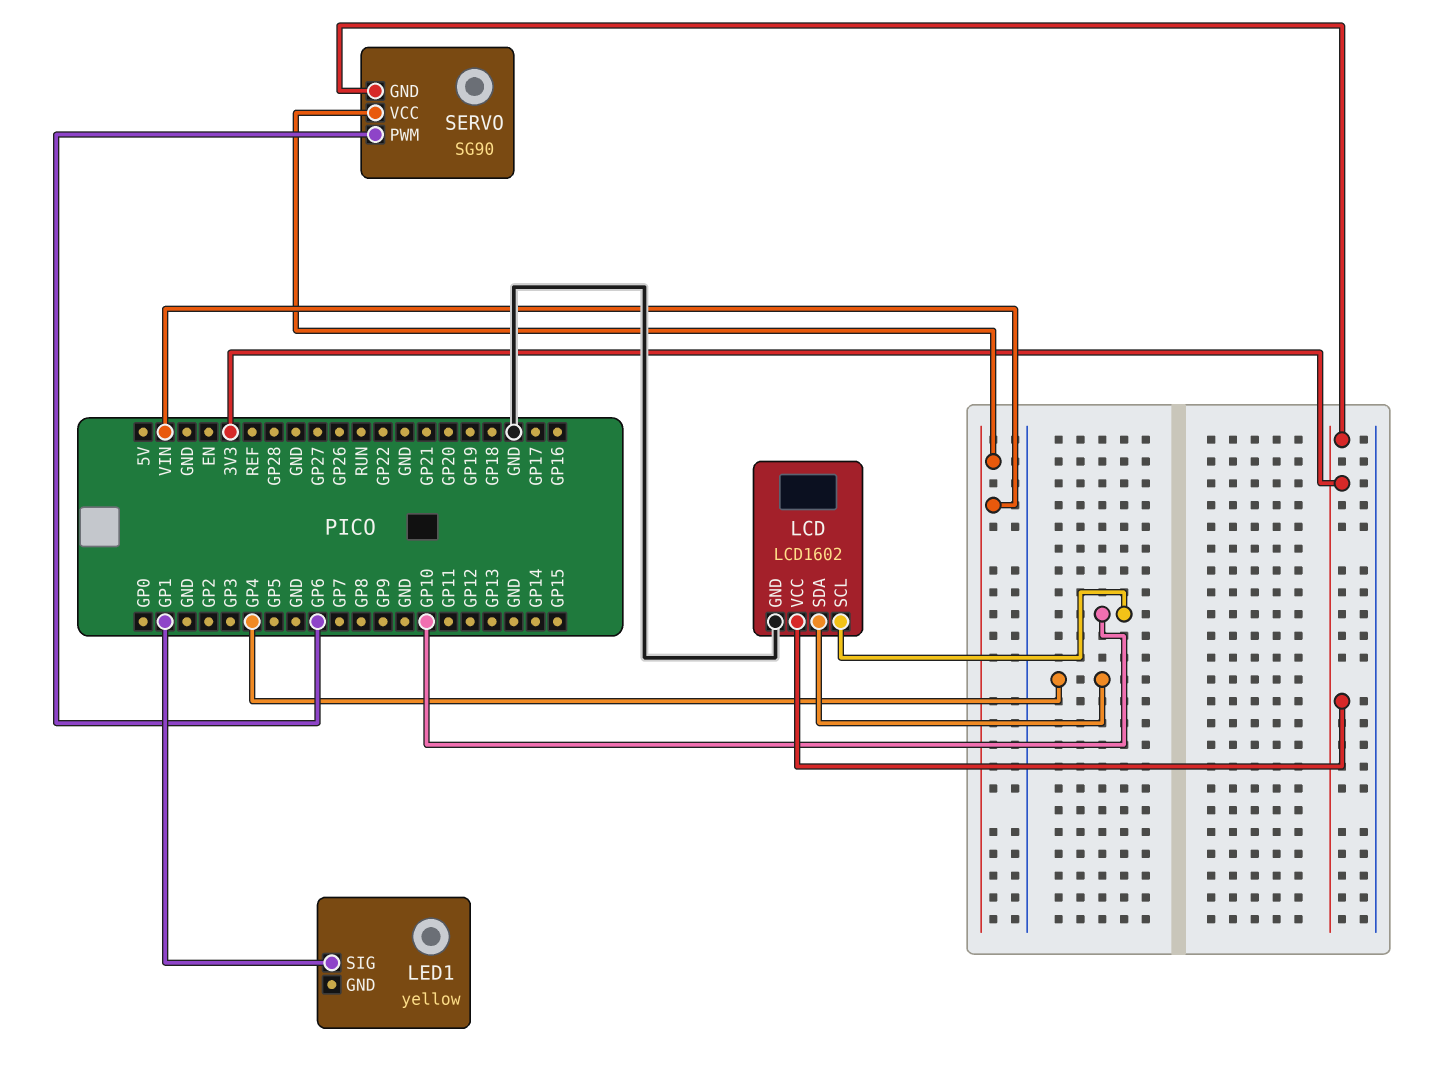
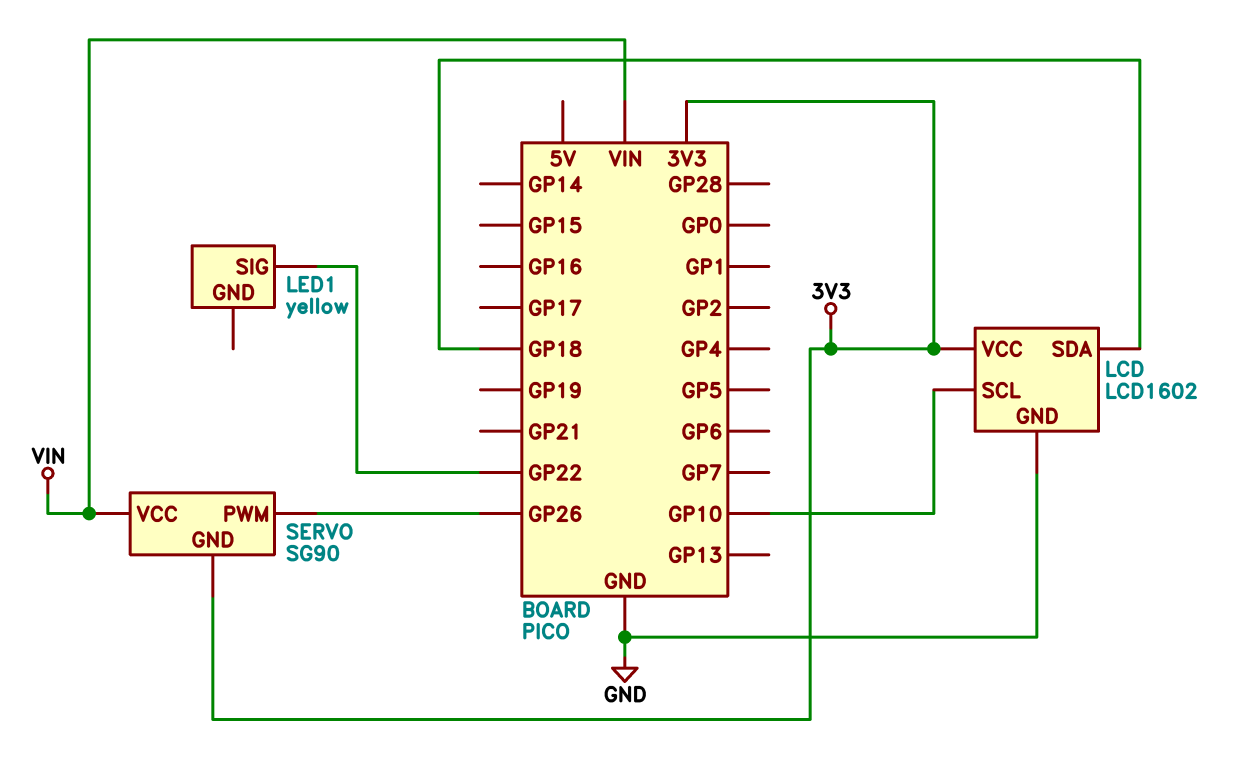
LCD pin SDA: GP4 -> GP18
LED1 pin SIG: GP1 -> GP22
SERVO pin PWM: GP6 -> GP26

